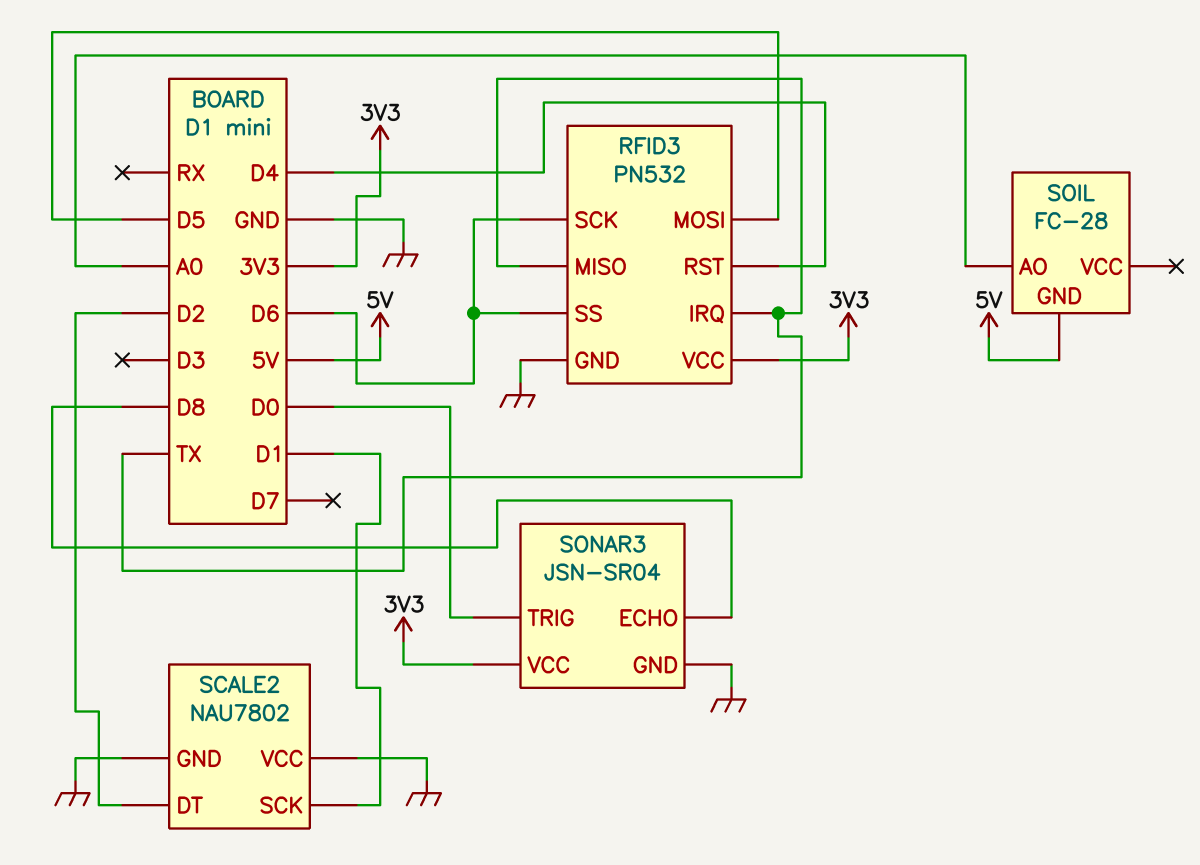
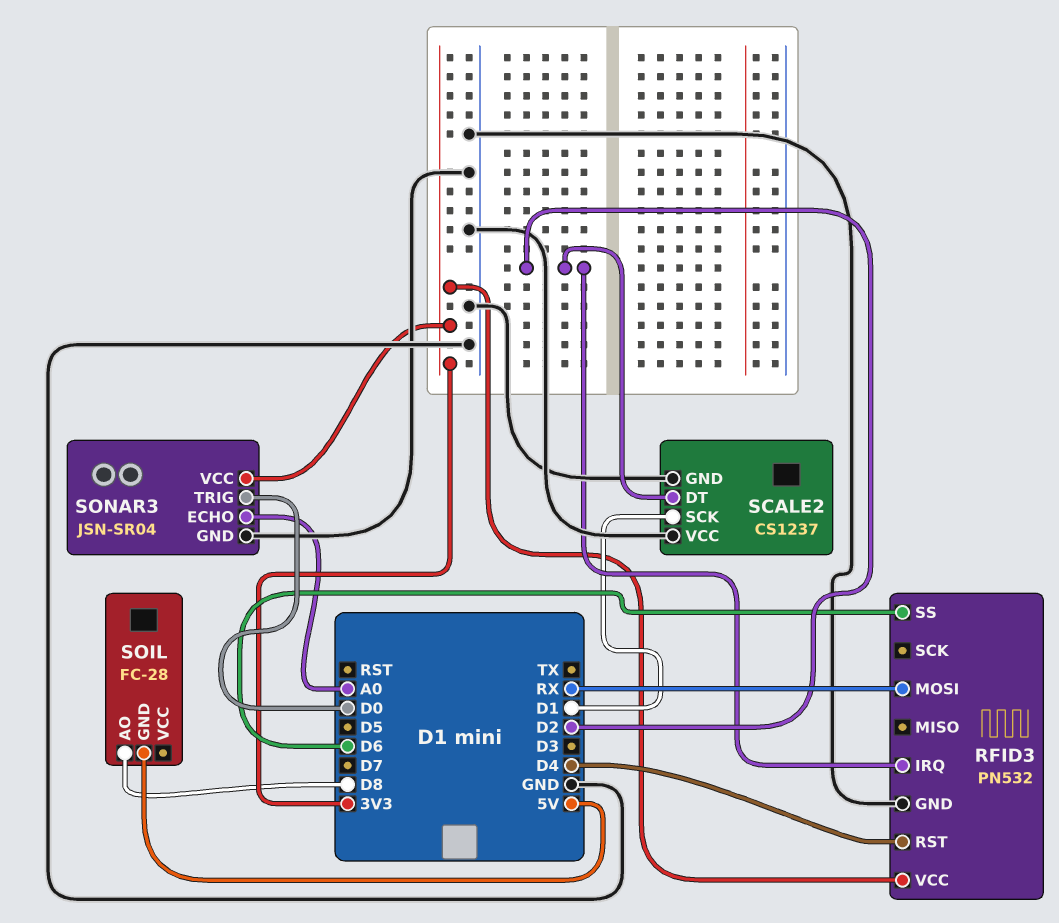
RFID3 pin IRQ: TX -> D2
RFID3 pin MISO: TX -> none
RFID3 pin MOSI: D5 -> RX
RFID3 pin SCK: D6 -> none
SCALE2: NAU7802 -> CS1237
SOIL pin AO: A0 -> D8
SONAR3 pin ECHO: D8 -> A0

